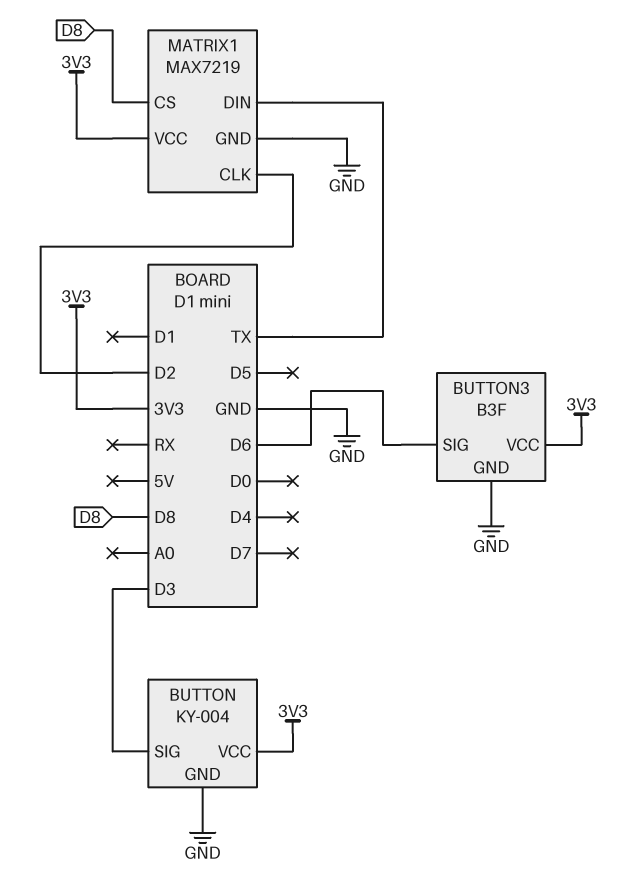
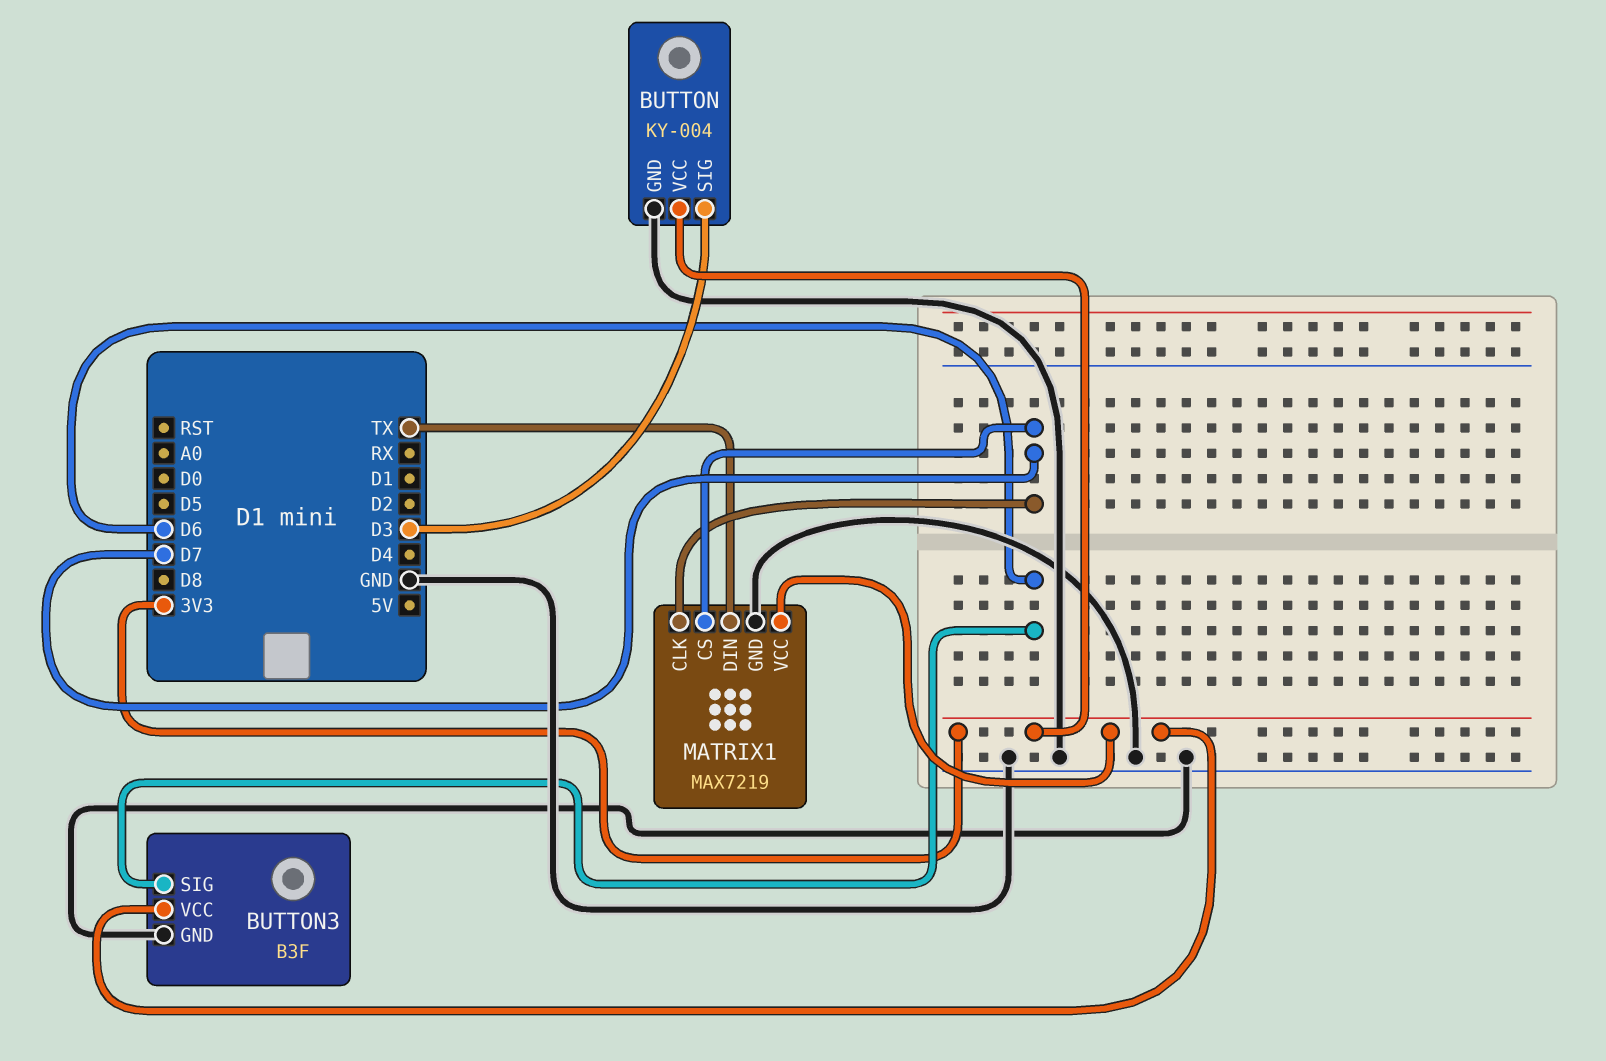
MATRIX1 pin CLK: D2 -> D7
MATRIX1 pin CS: D8 -> D7

